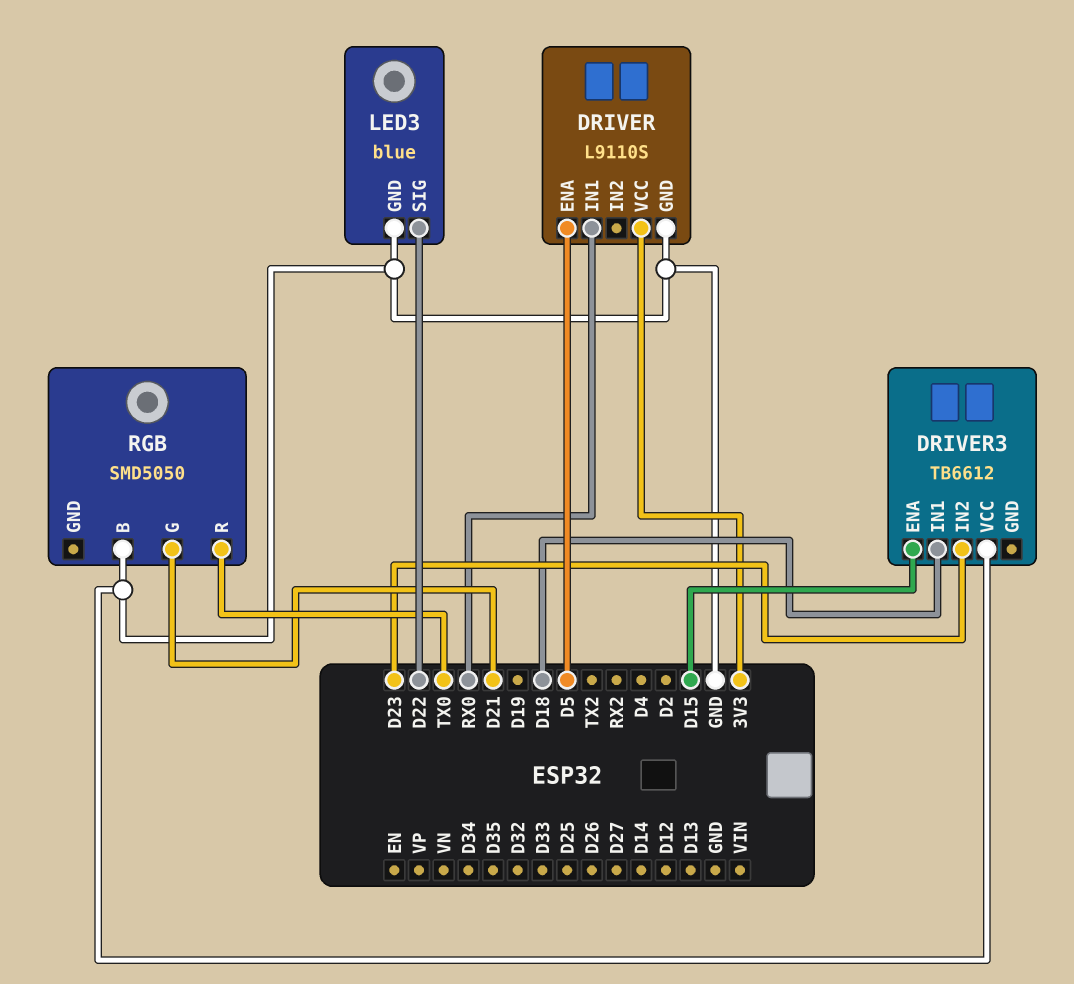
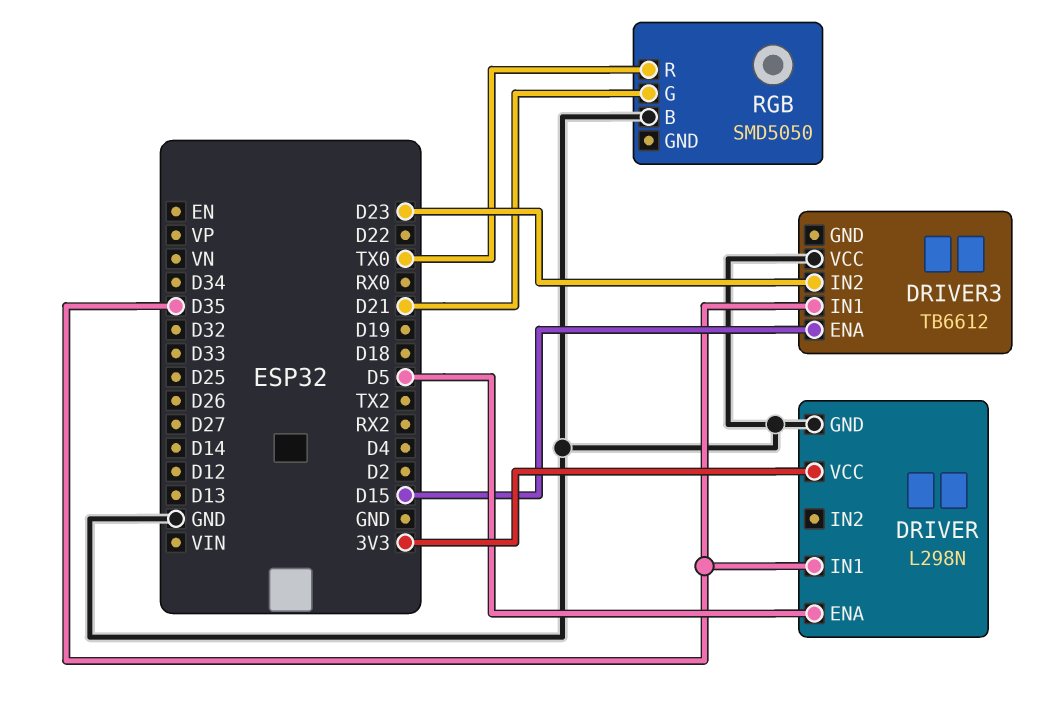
DRIVER: L9110S -> L298N
DRIVER pin IN1: RX0 -> D35
DRIVER3 pin IN1: D18 -> D35
LED3: blue -> none
LED3 pin GND: GND -> none
LED3 pin SIG: D22 -> none

